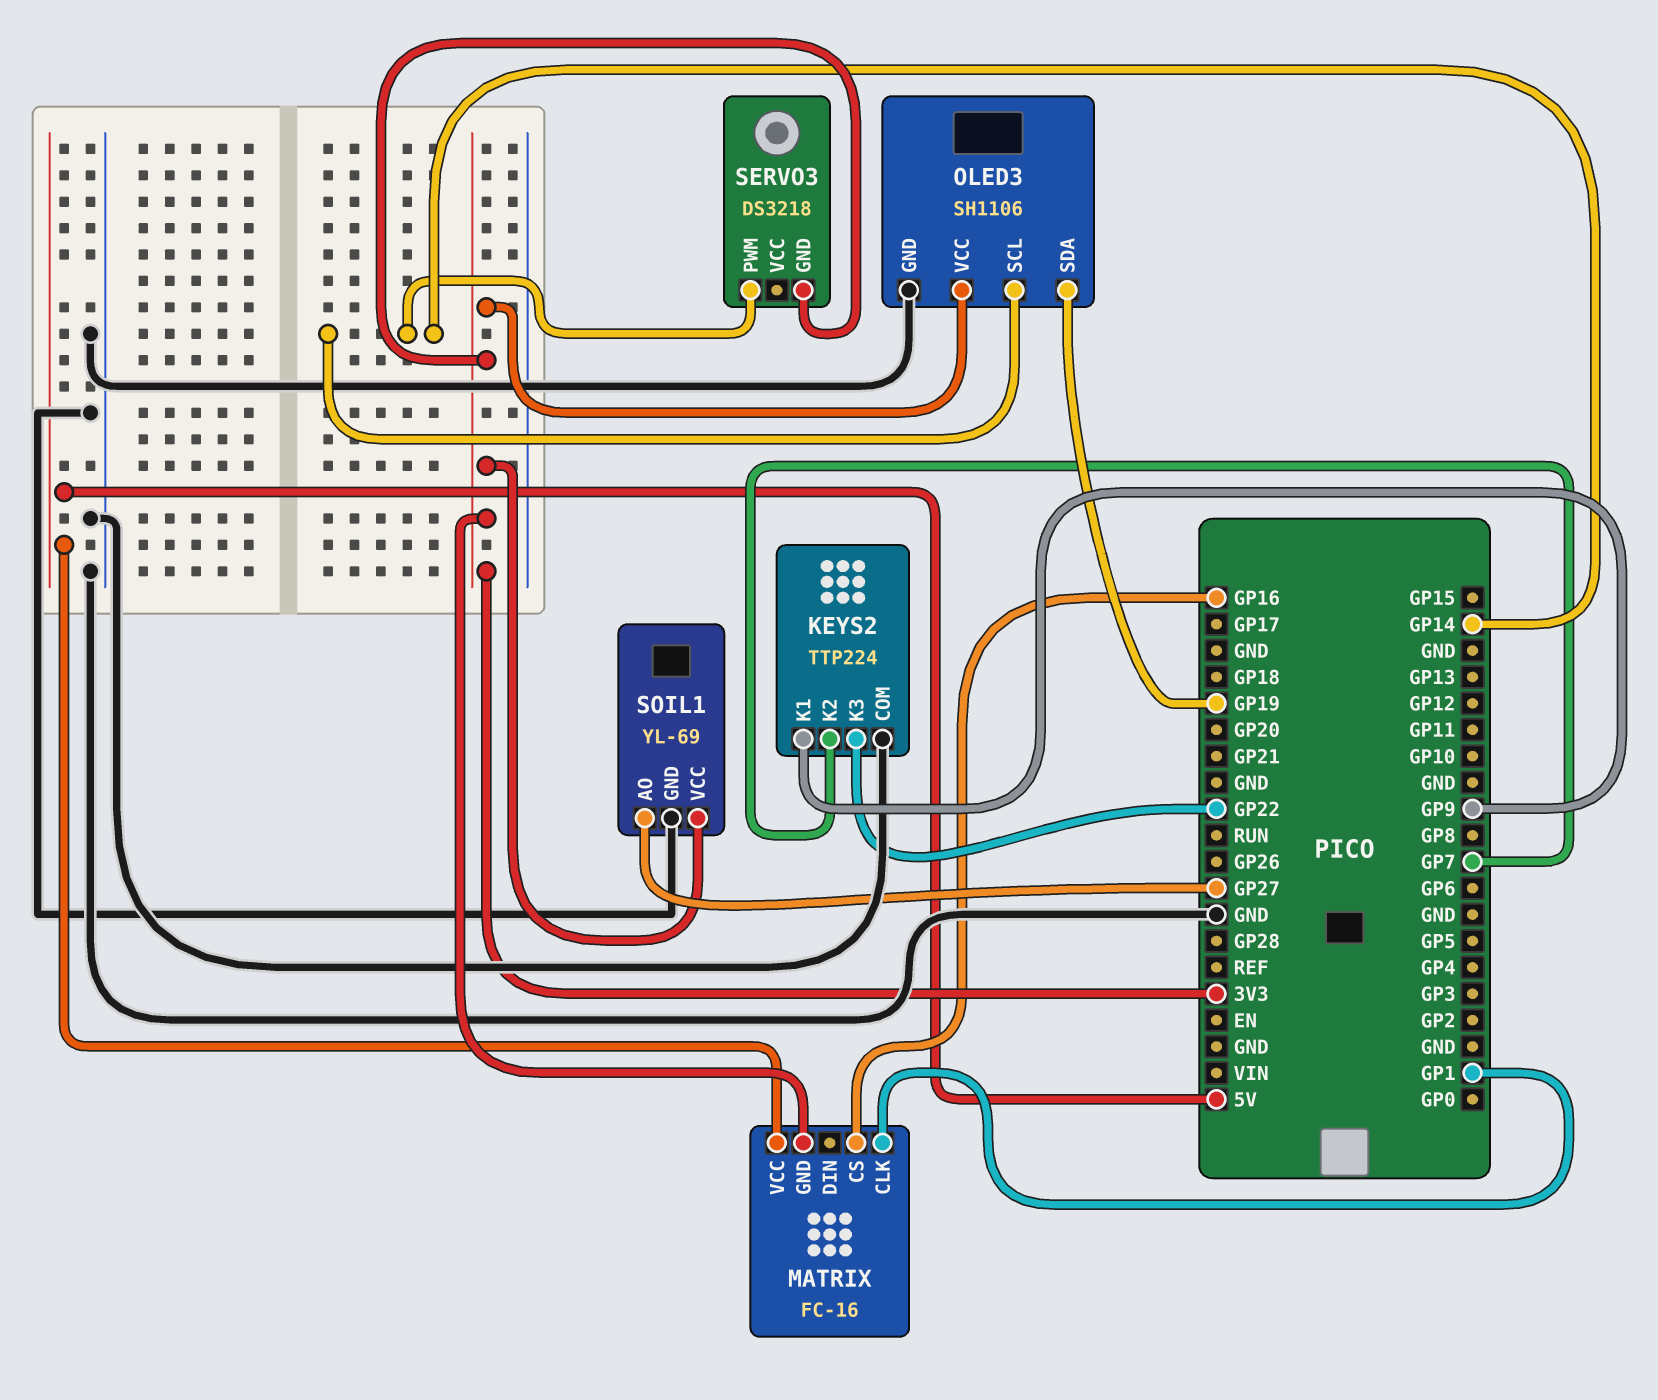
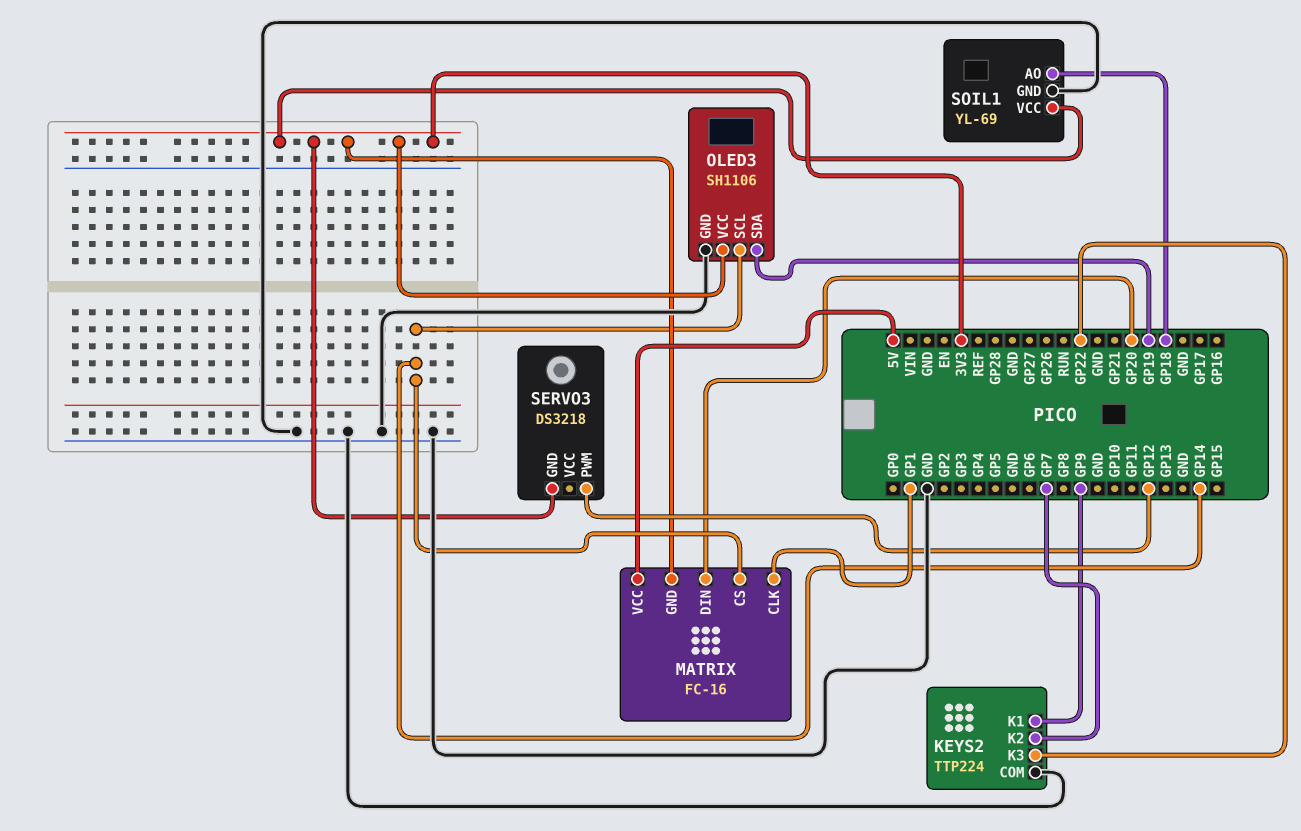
MATRIX pin CS: GP16 -> GP14
MATRIX pin DIN: none -> GP20
SERVO3 pin PWM: GP14 -> GP12
SOIL1 pin AO: GP27 -> GP18

